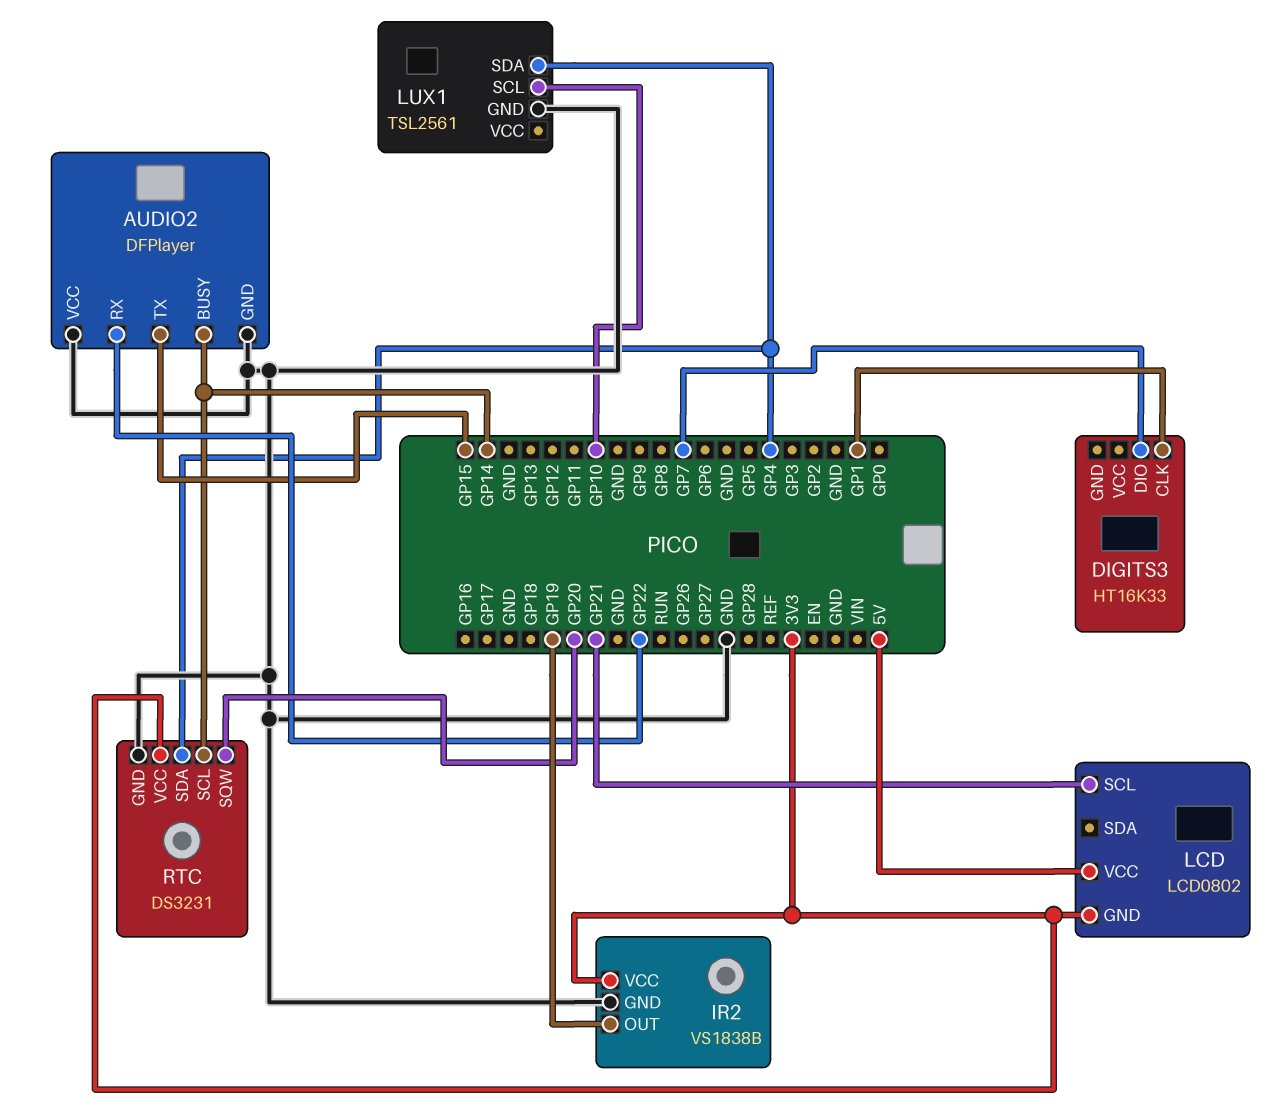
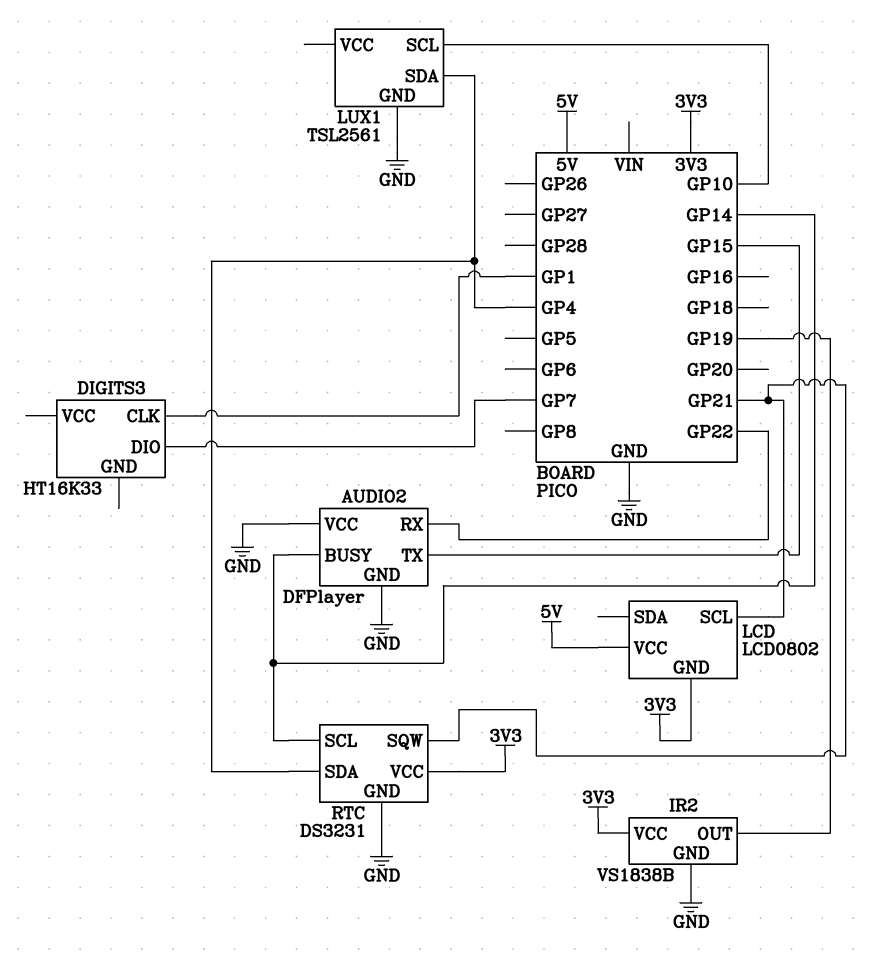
RTC pin SQW: GP20 -> GP21

